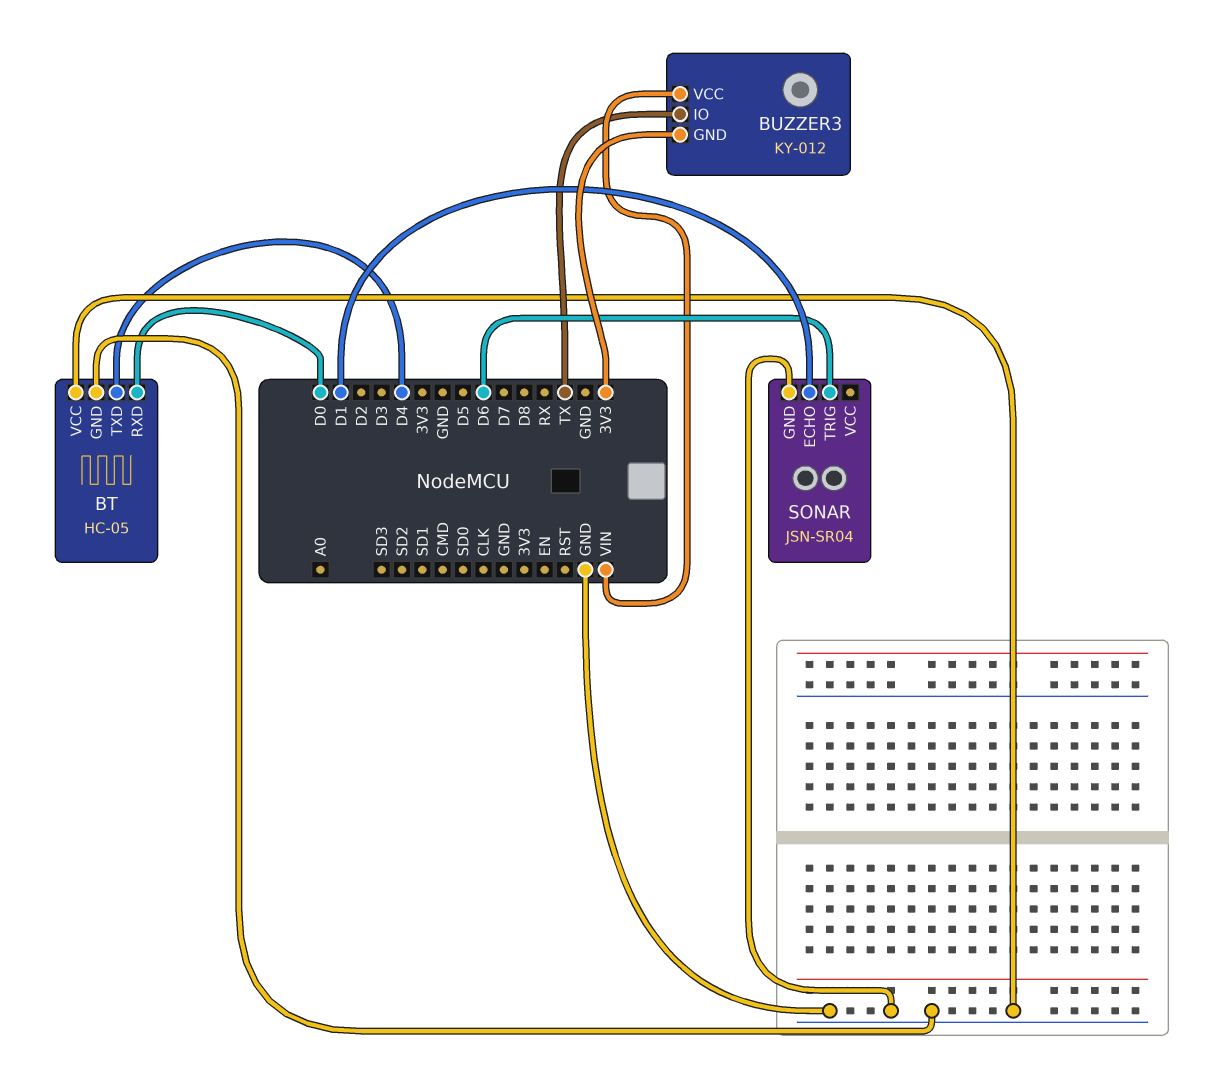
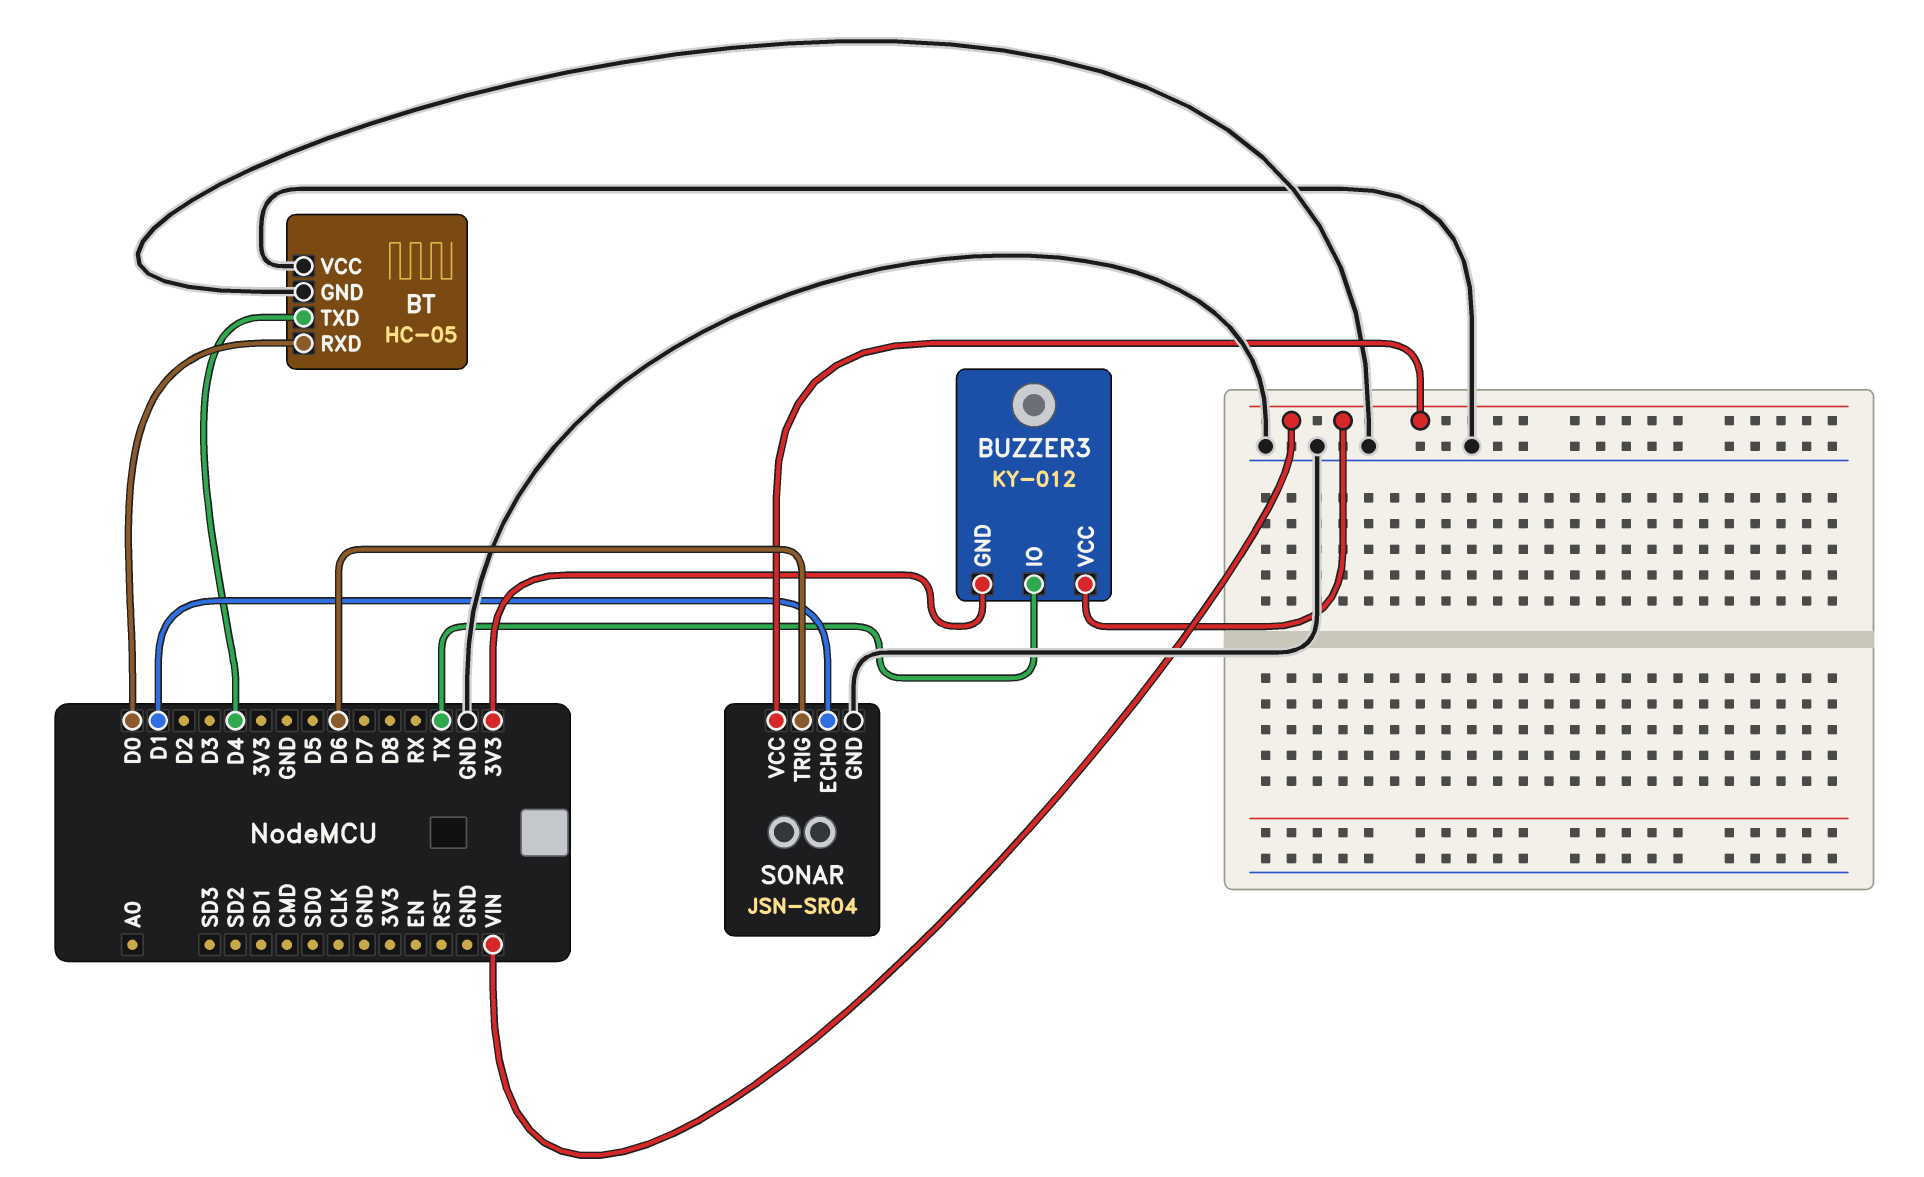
SONAR pin VCC: none -> VIN

